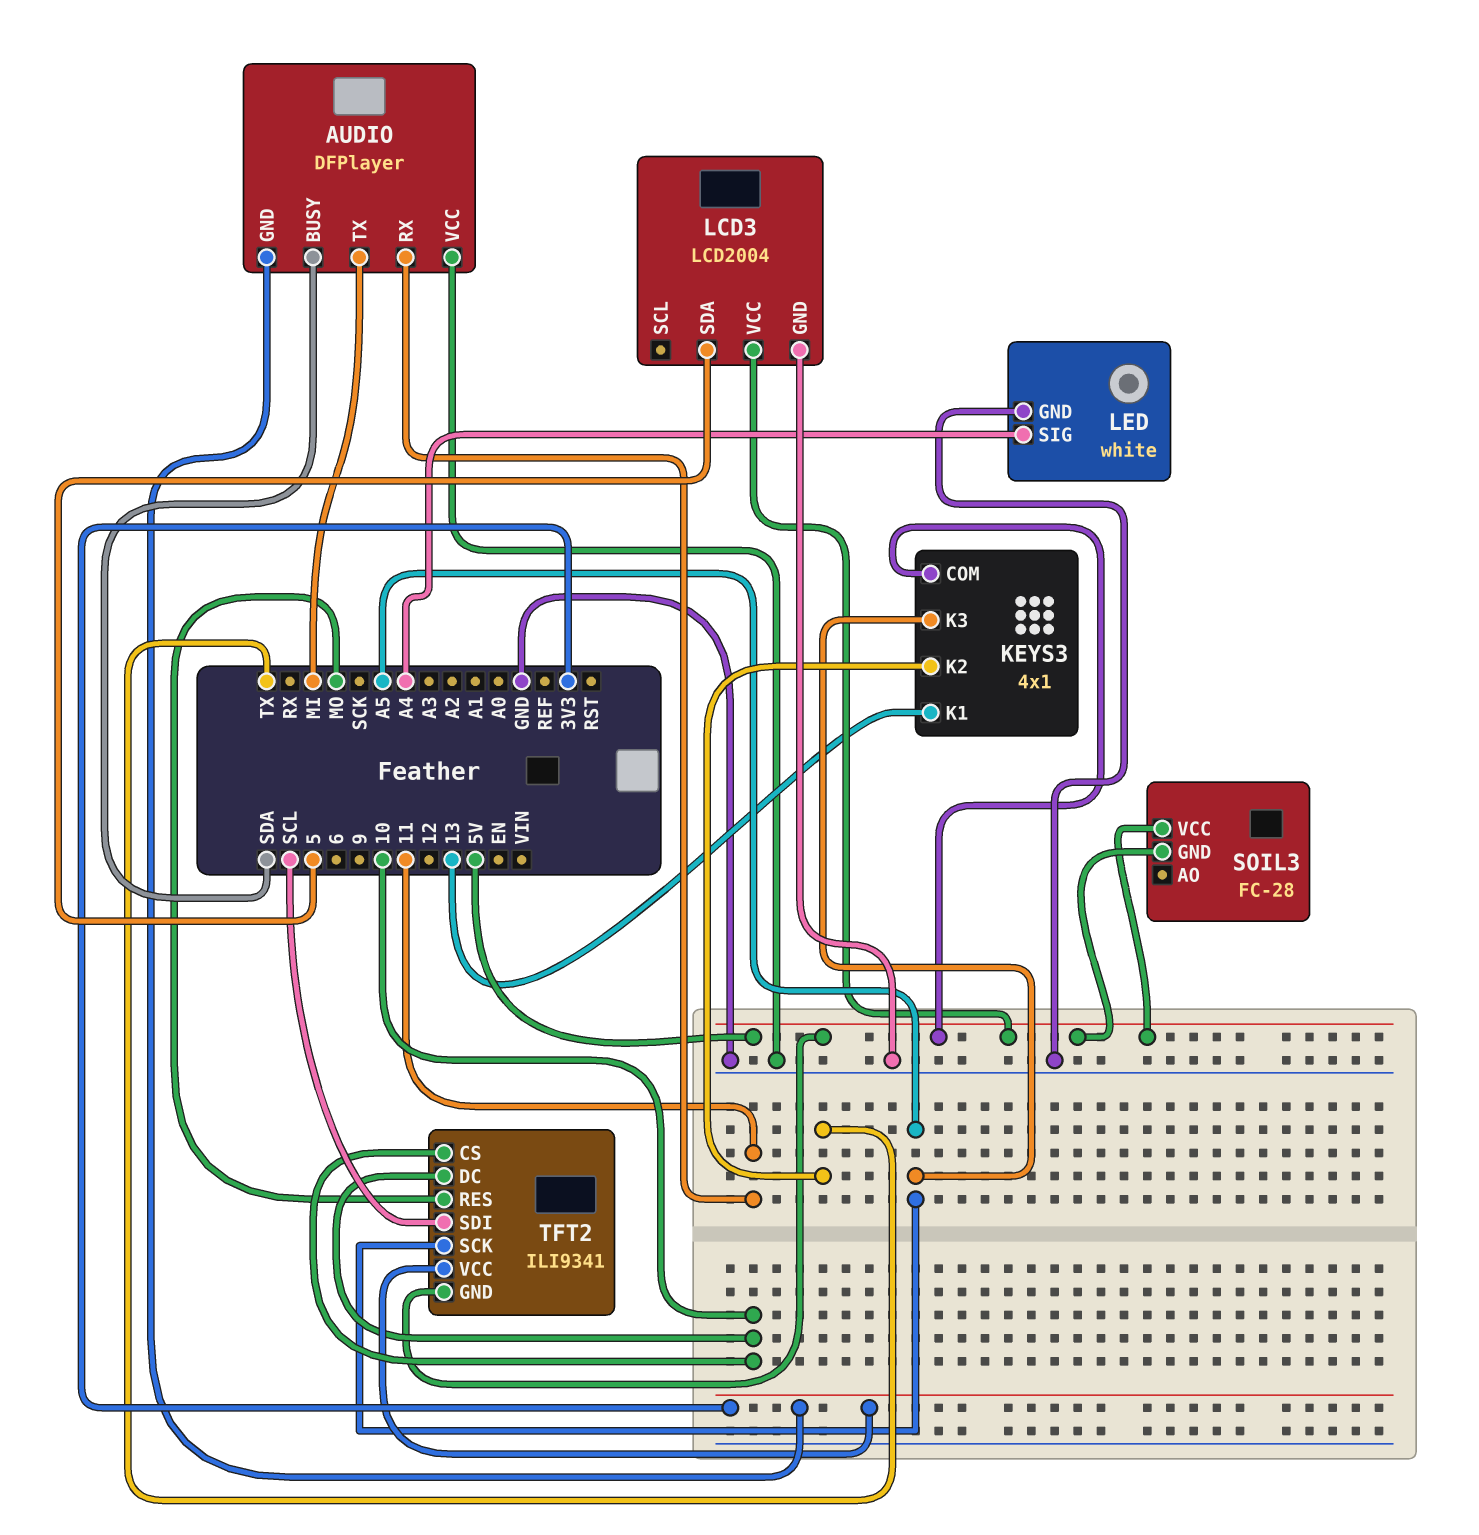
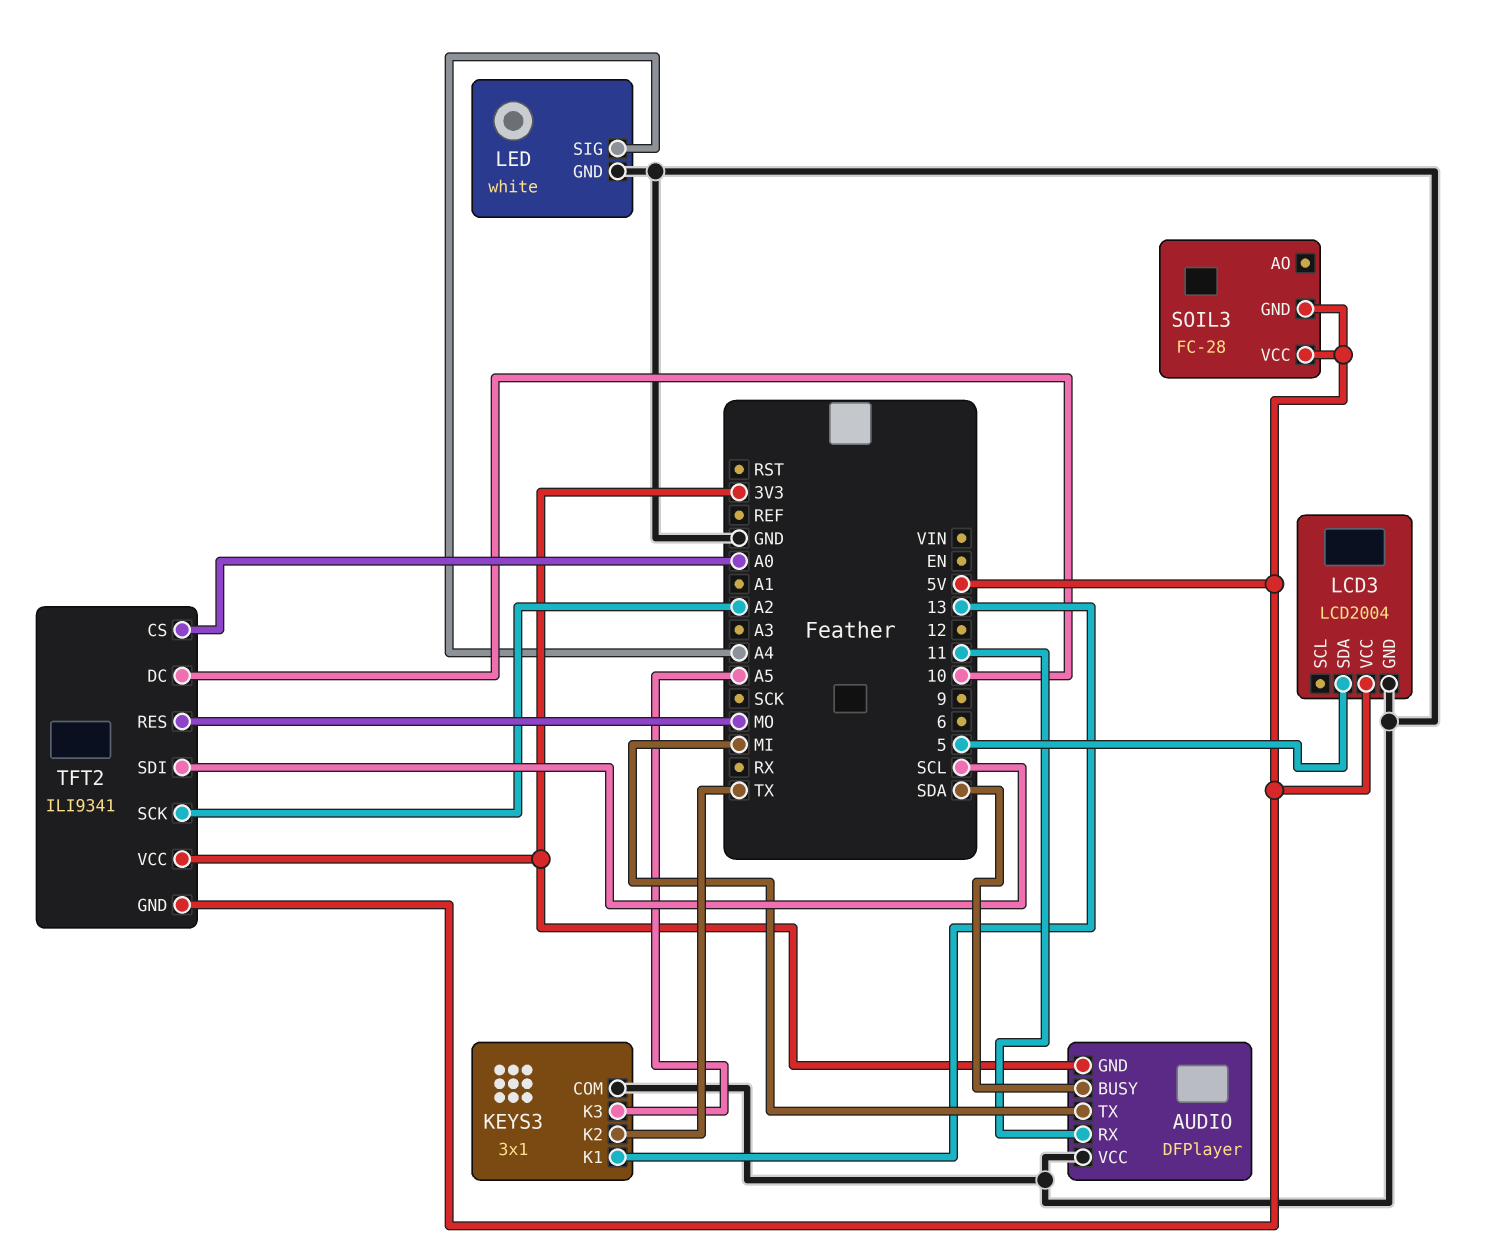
KEYS3: 4x1 -> 3x1
KEYS3 pin COM: 5V -> GND
TFT2 pin CS: 10 -> A0
TFT2 pin SCK: A5 -> A2

